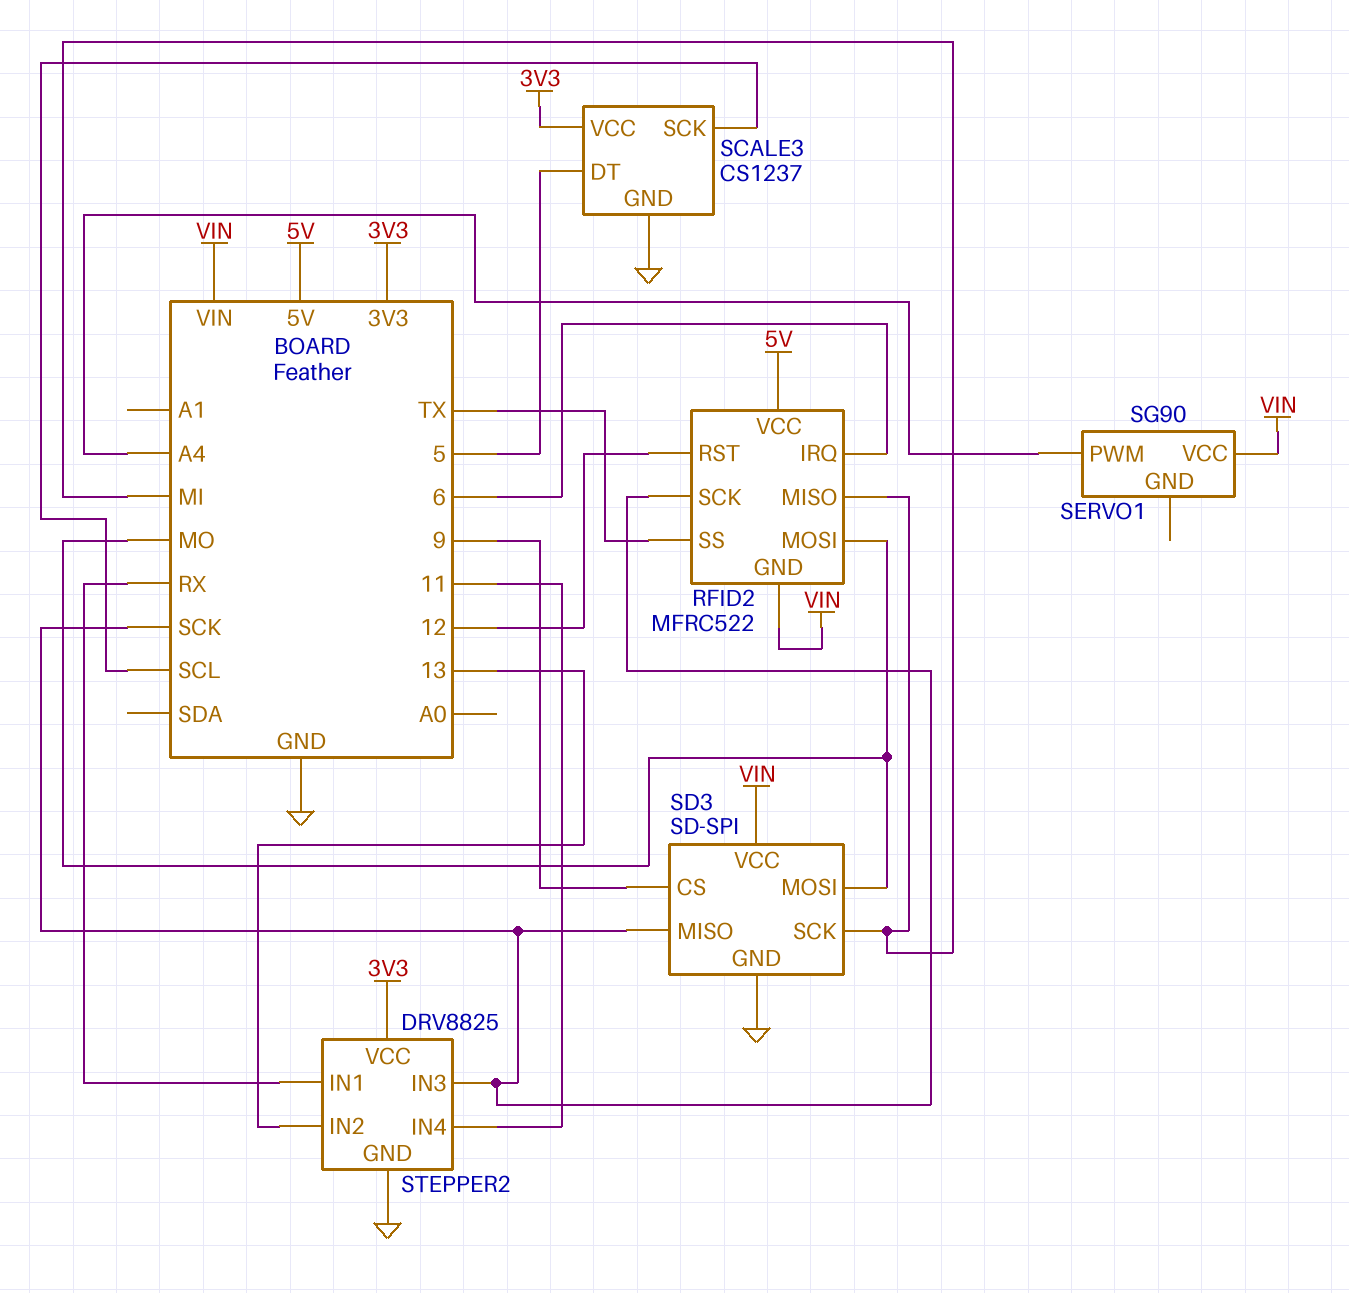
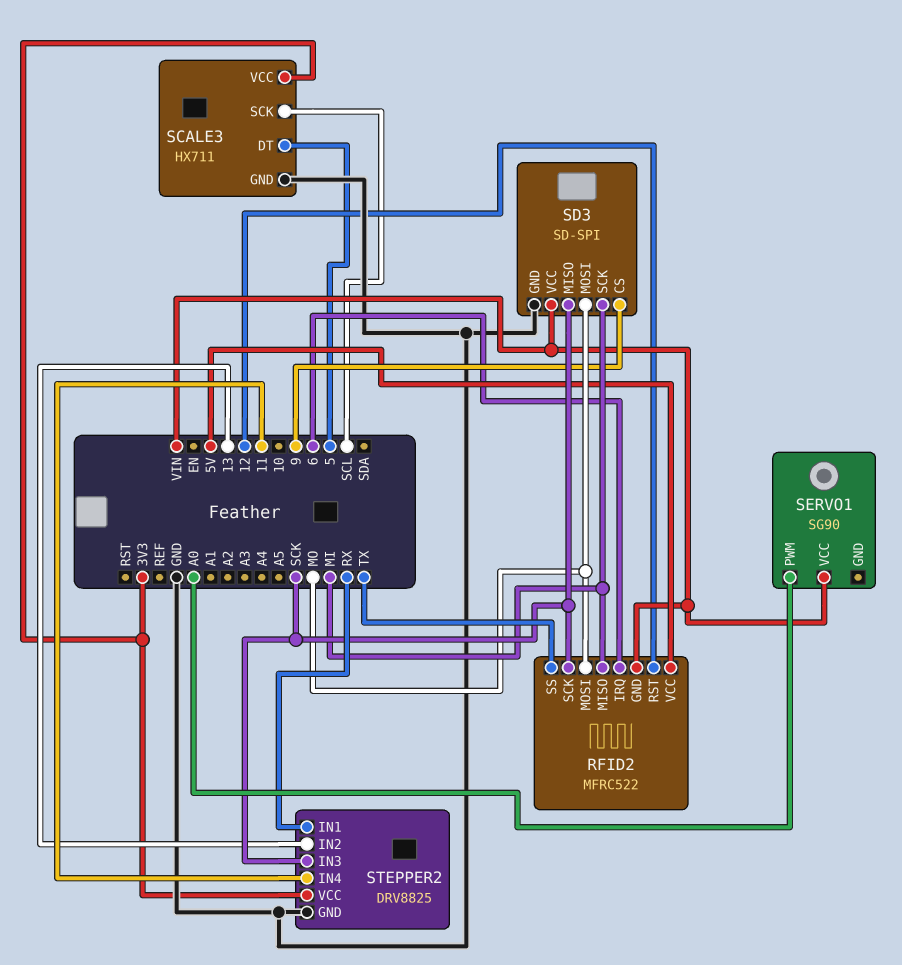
SCALE3: CS1237 -> HX711
SERVO1 pin PWM: A4 -> A0

